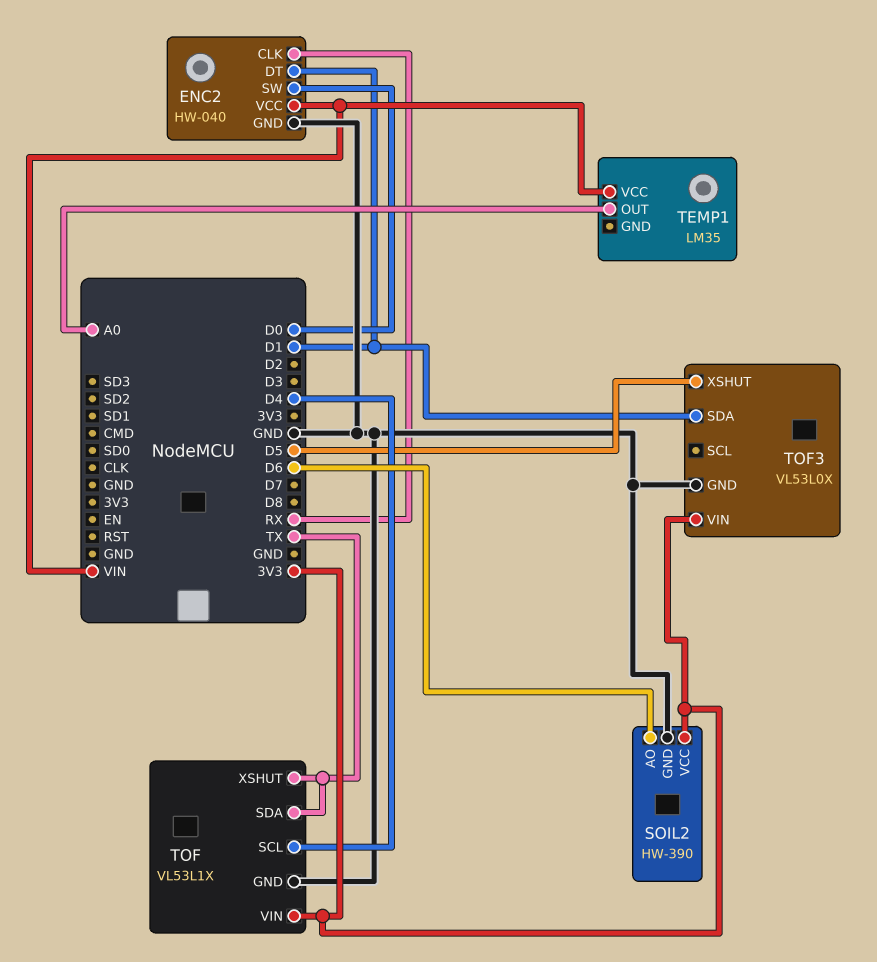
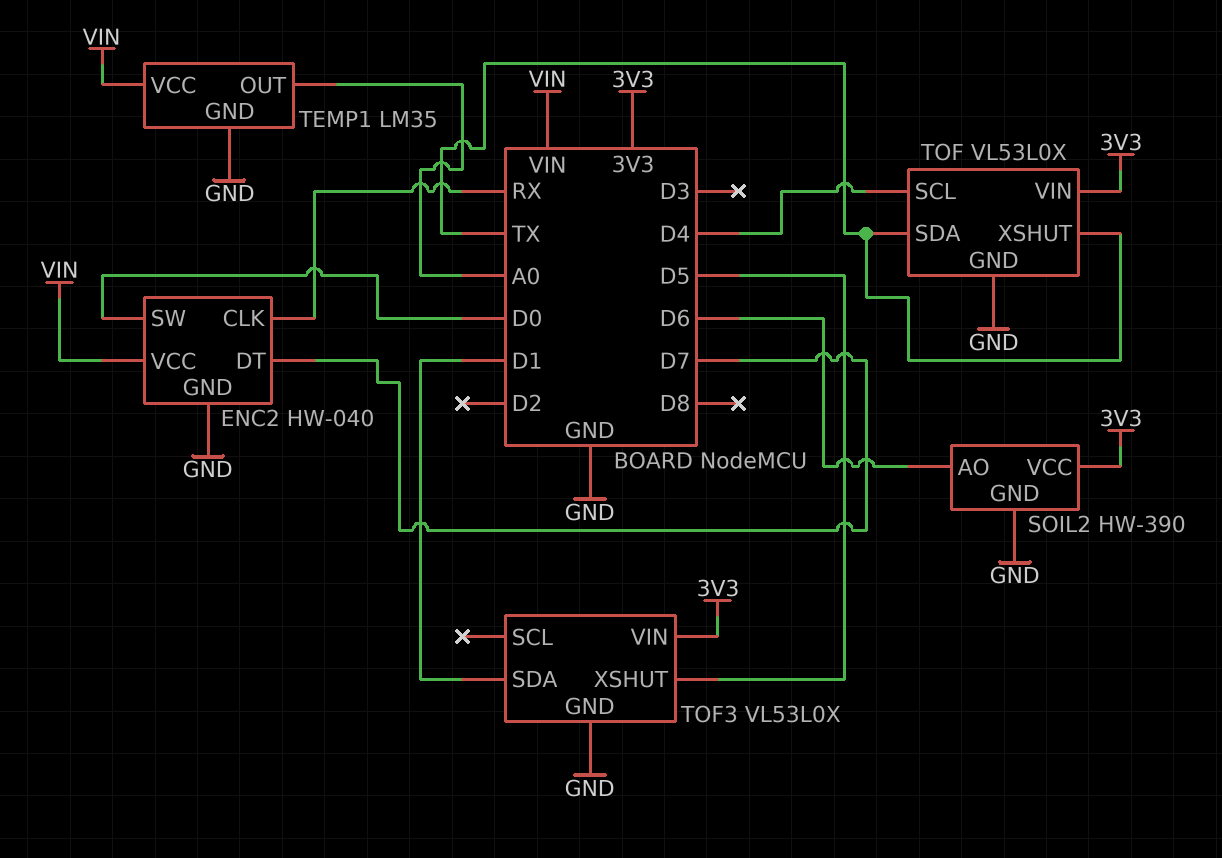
ENC2 pin DT: D1 -> D7
TEMP1 pin GND: none -> GND
TOF: VL53L1X -> VL53L0X

